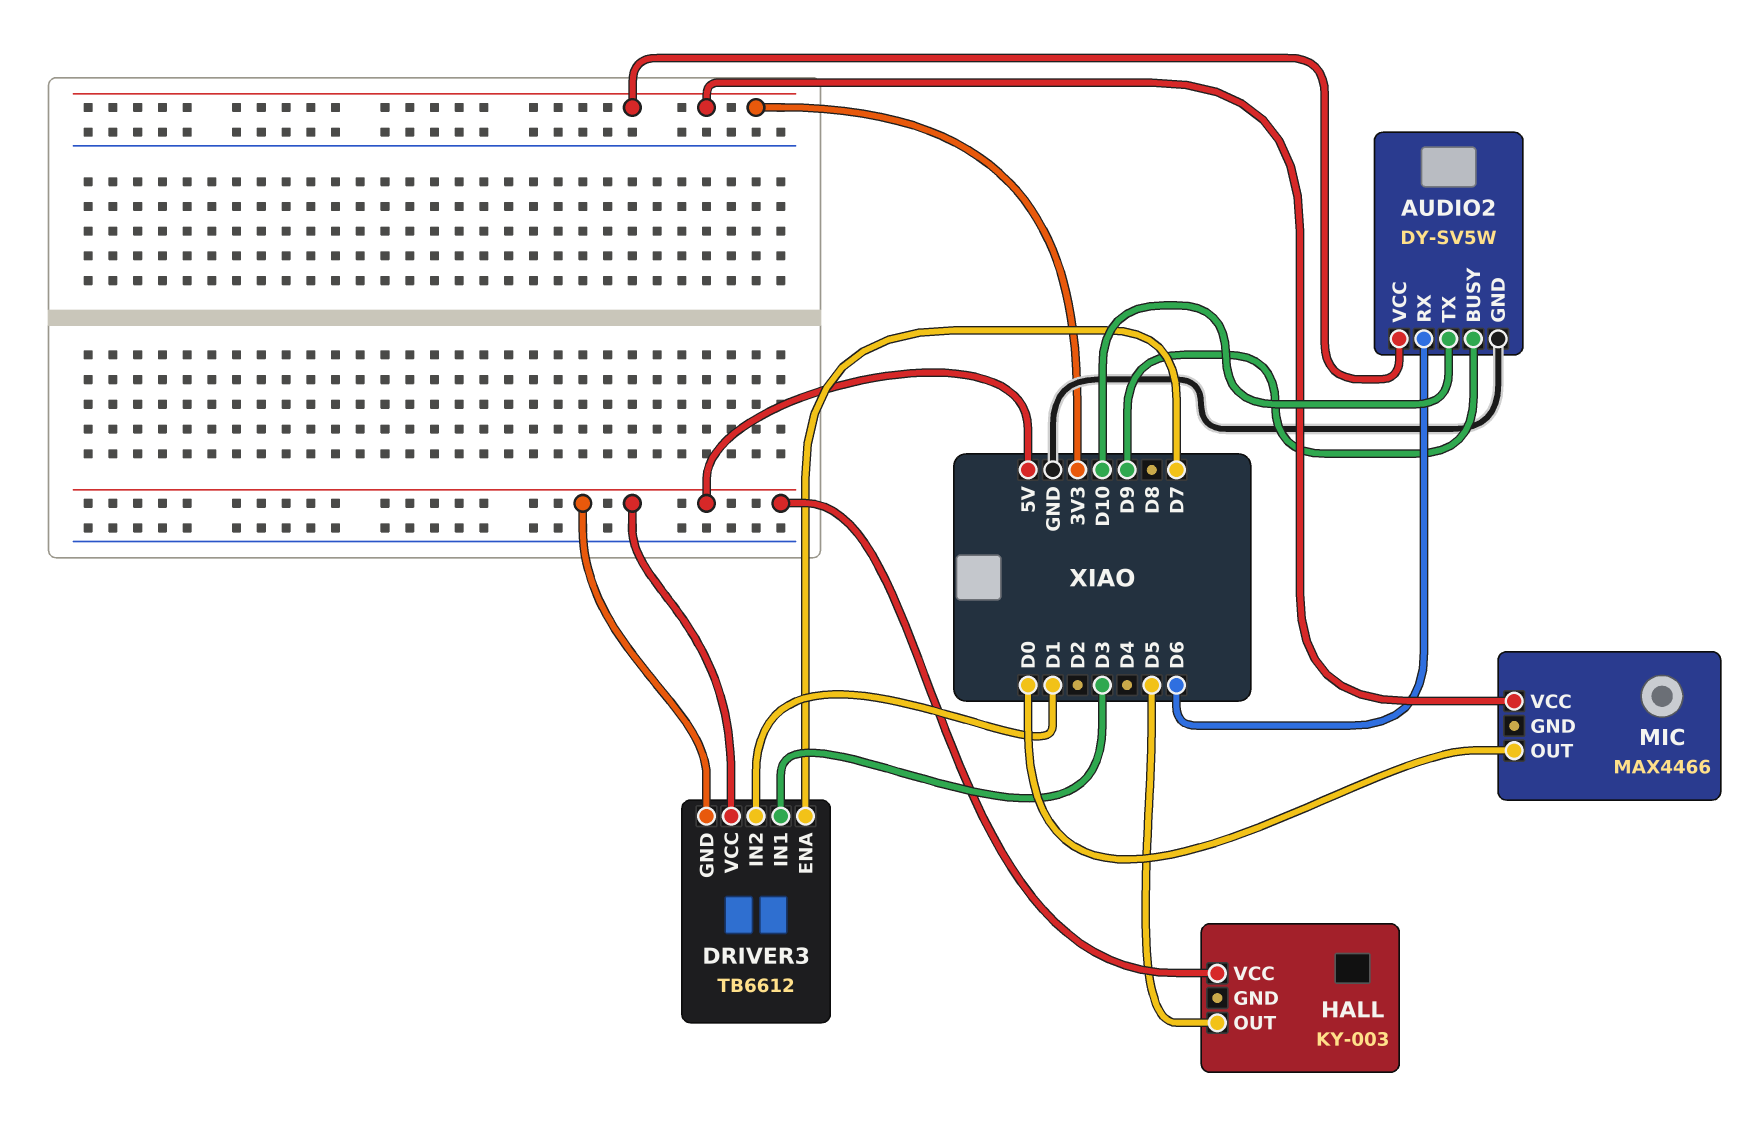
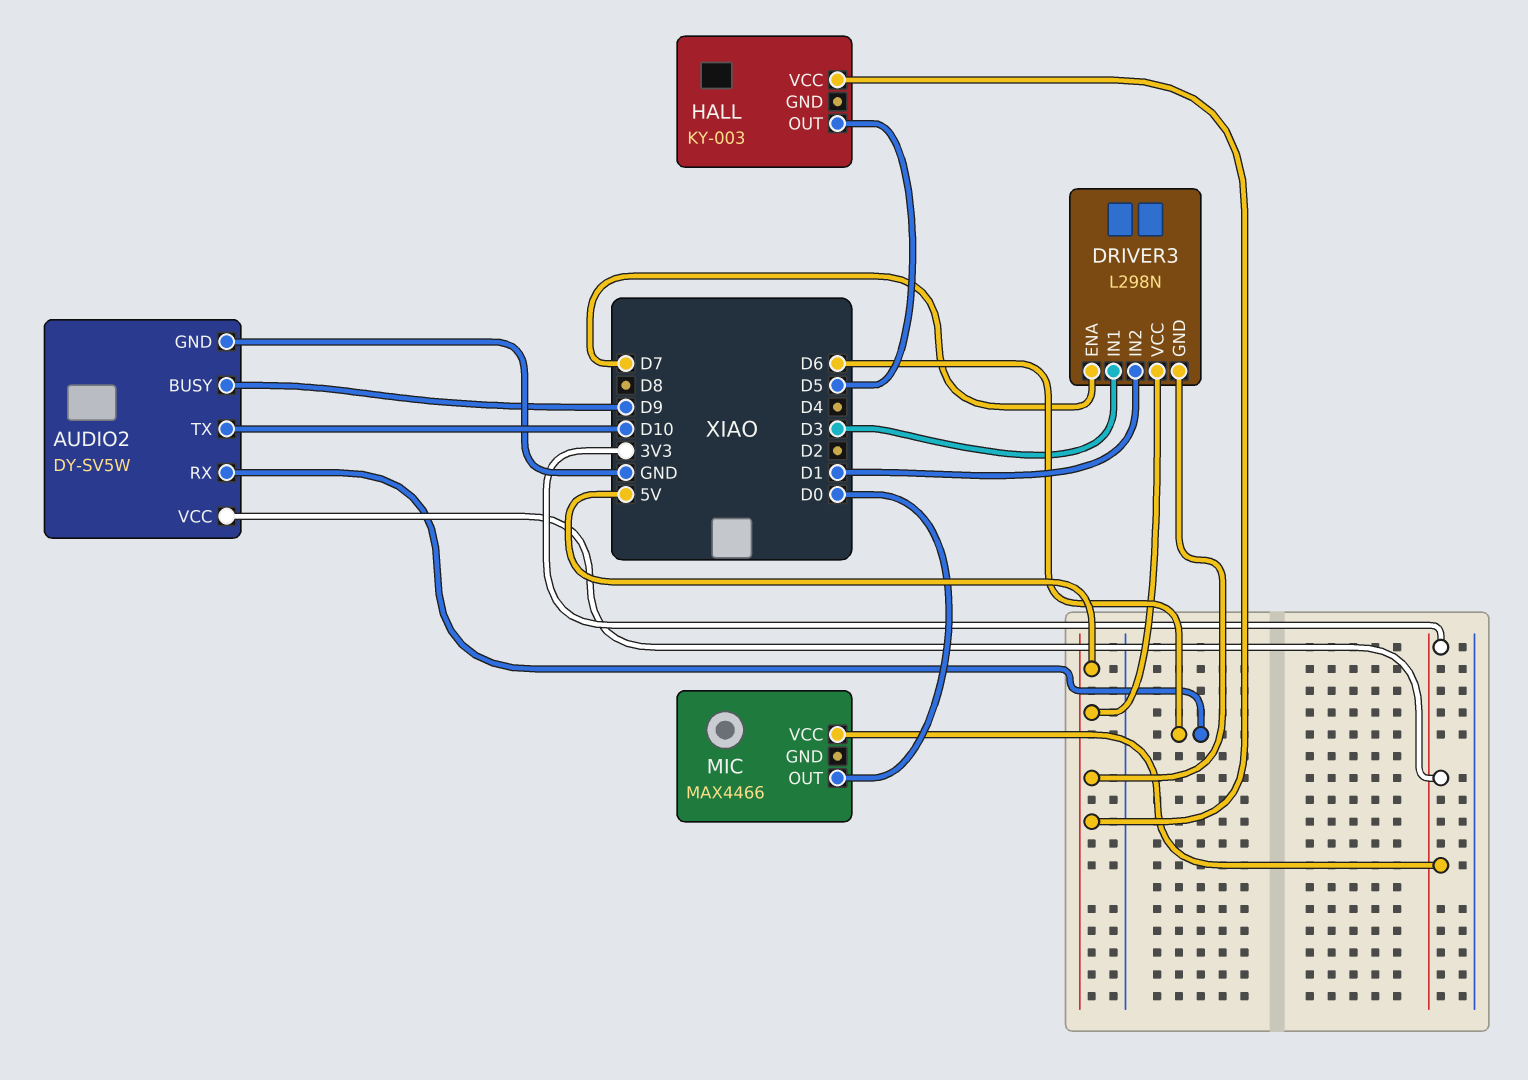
DRIVER3: TB6612 -> L298N

